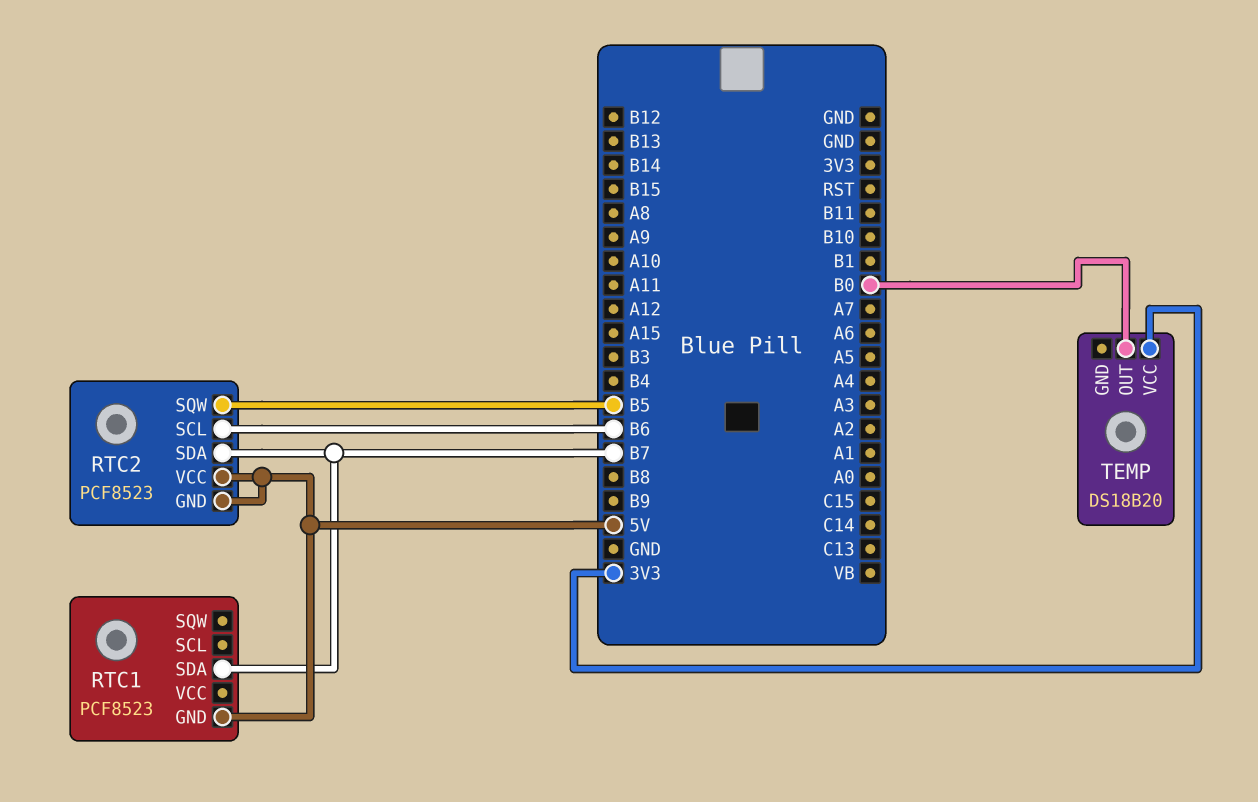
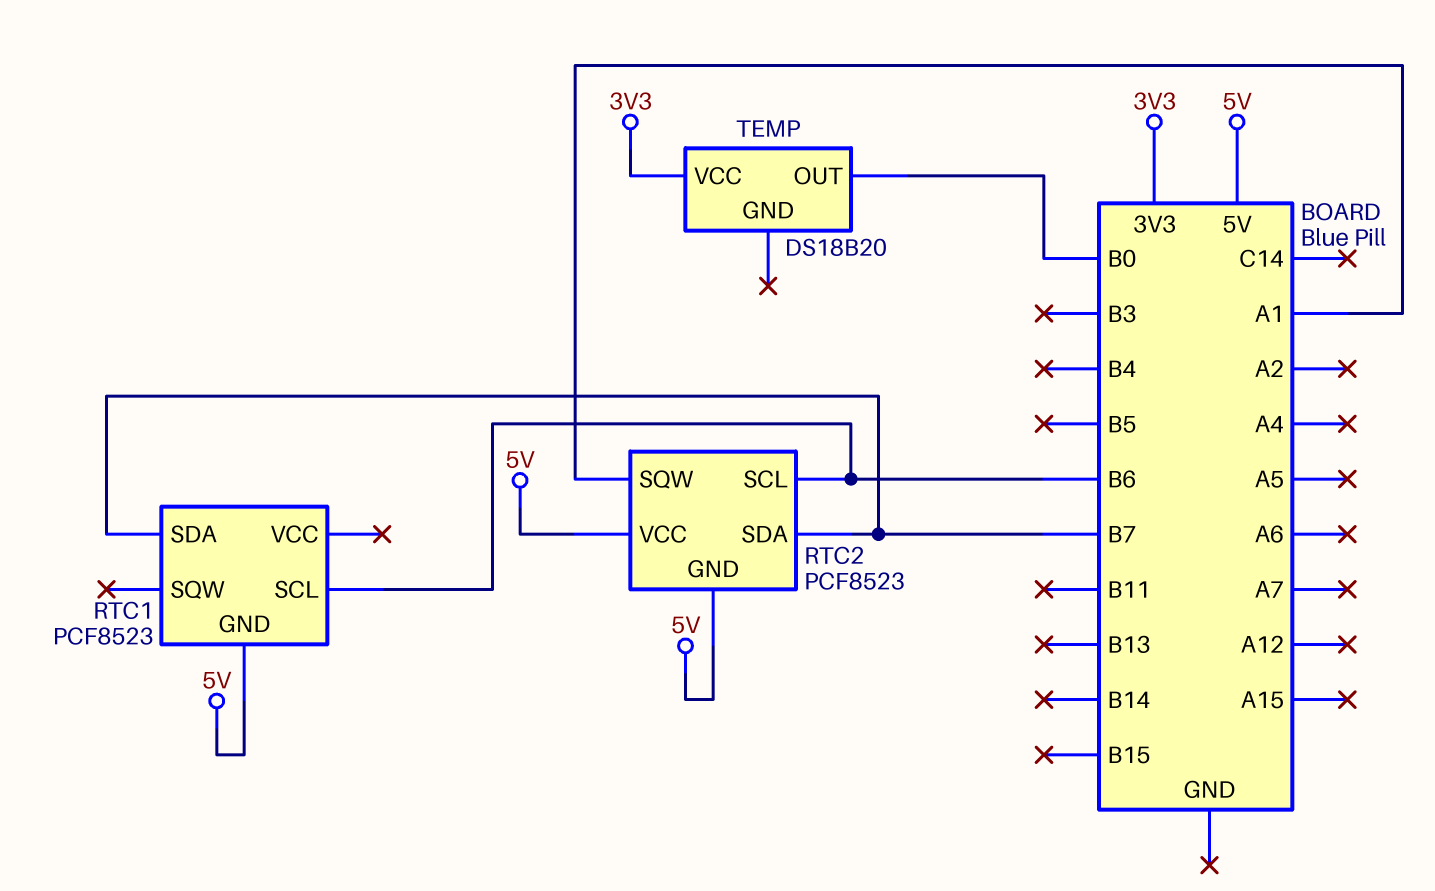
RTC1 pin SCL: none -> B6
RTC2 pin SQW: B5 -> A1

